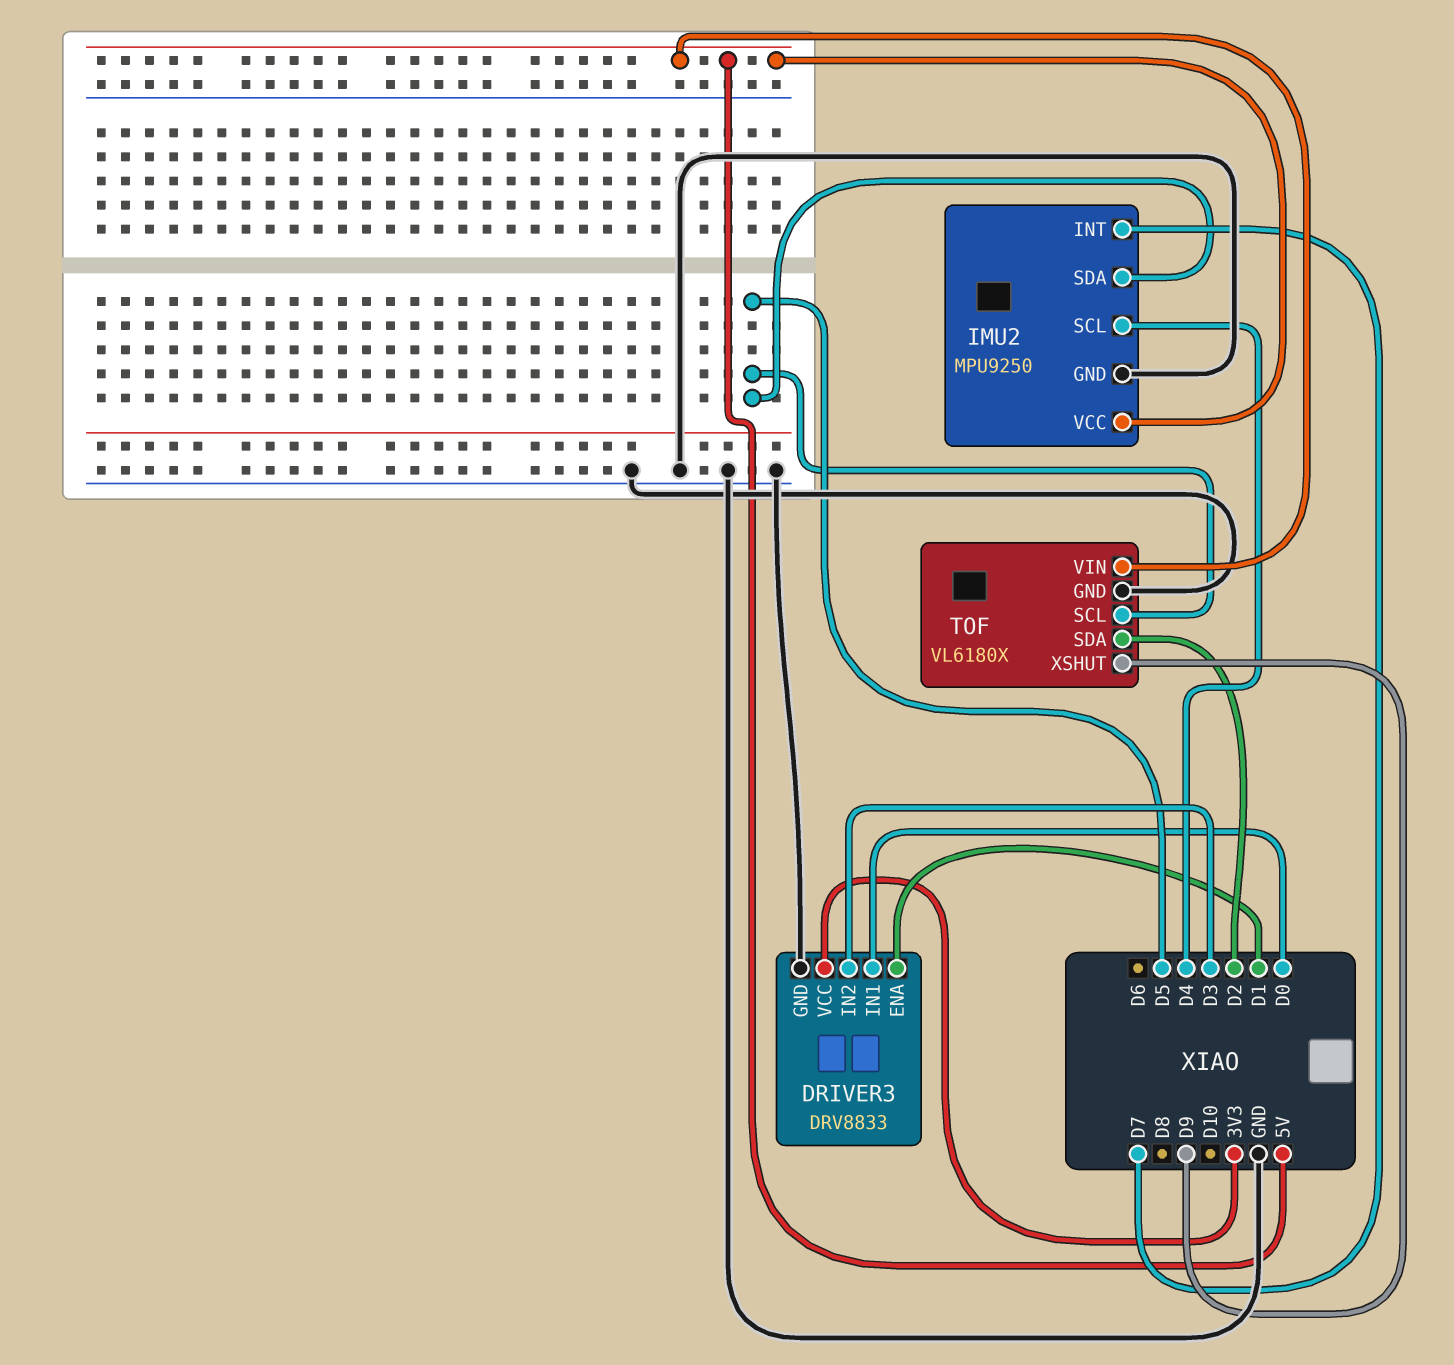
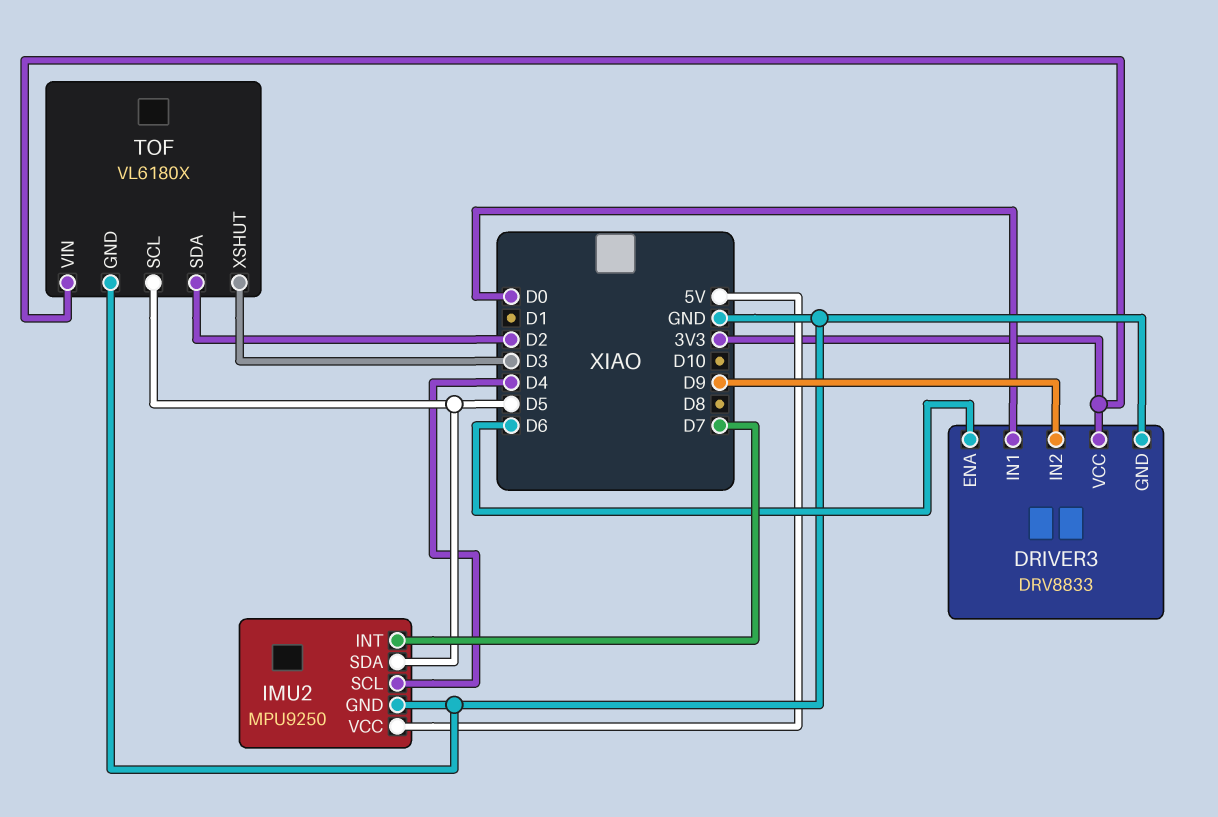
DRIVER3 pin ENA: D1 -> D6
DRIVER3 pin IN2: D3 -> D9
TOF pin VIN: 5V -> 3V3
TOF pin XSHUT: D9 -> D3

